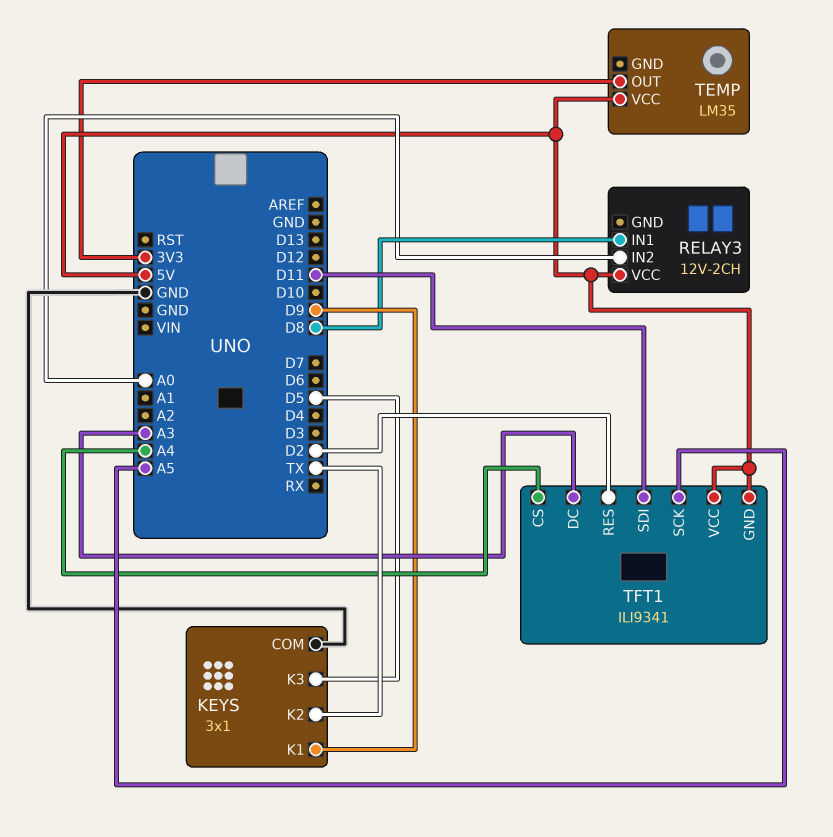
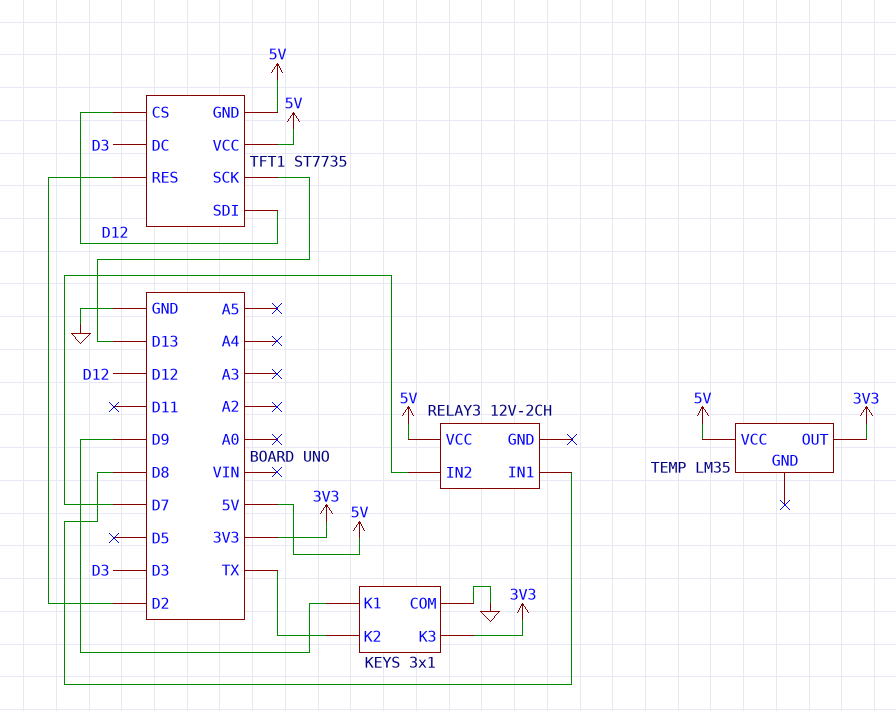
KEYS pin K3: D5 -> 3V3
RELAY3 pin IN2: A0 -> D7
TFT1: ILI9341 -> ST7735
TFT1 pin CS: A4 -> D12
TFT1 pin DC: A3 -> D3
TFT1 pin SCK: A5 -> D13
TFT1 pin SDI: D11 -> D12

